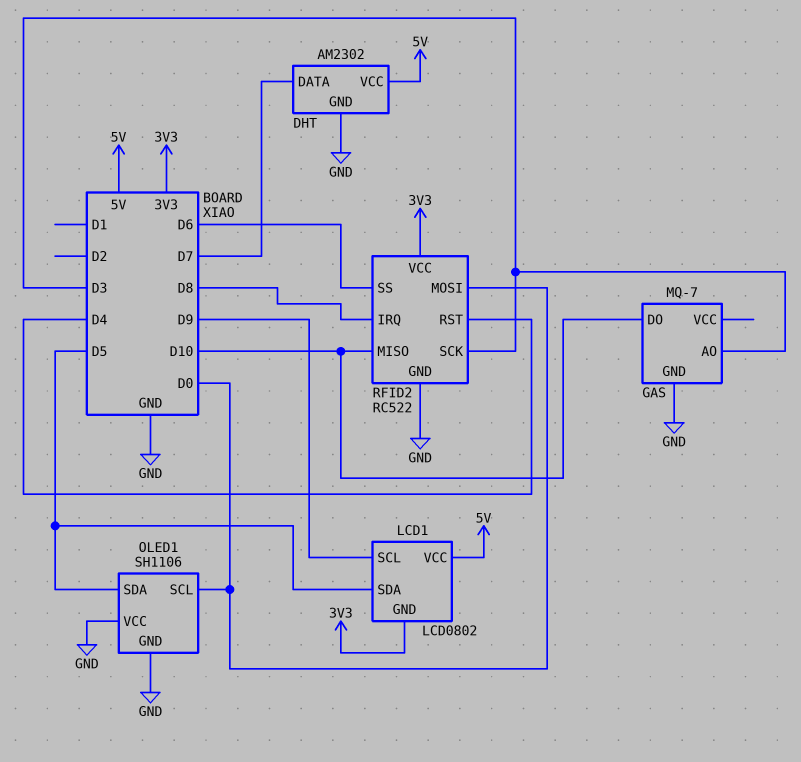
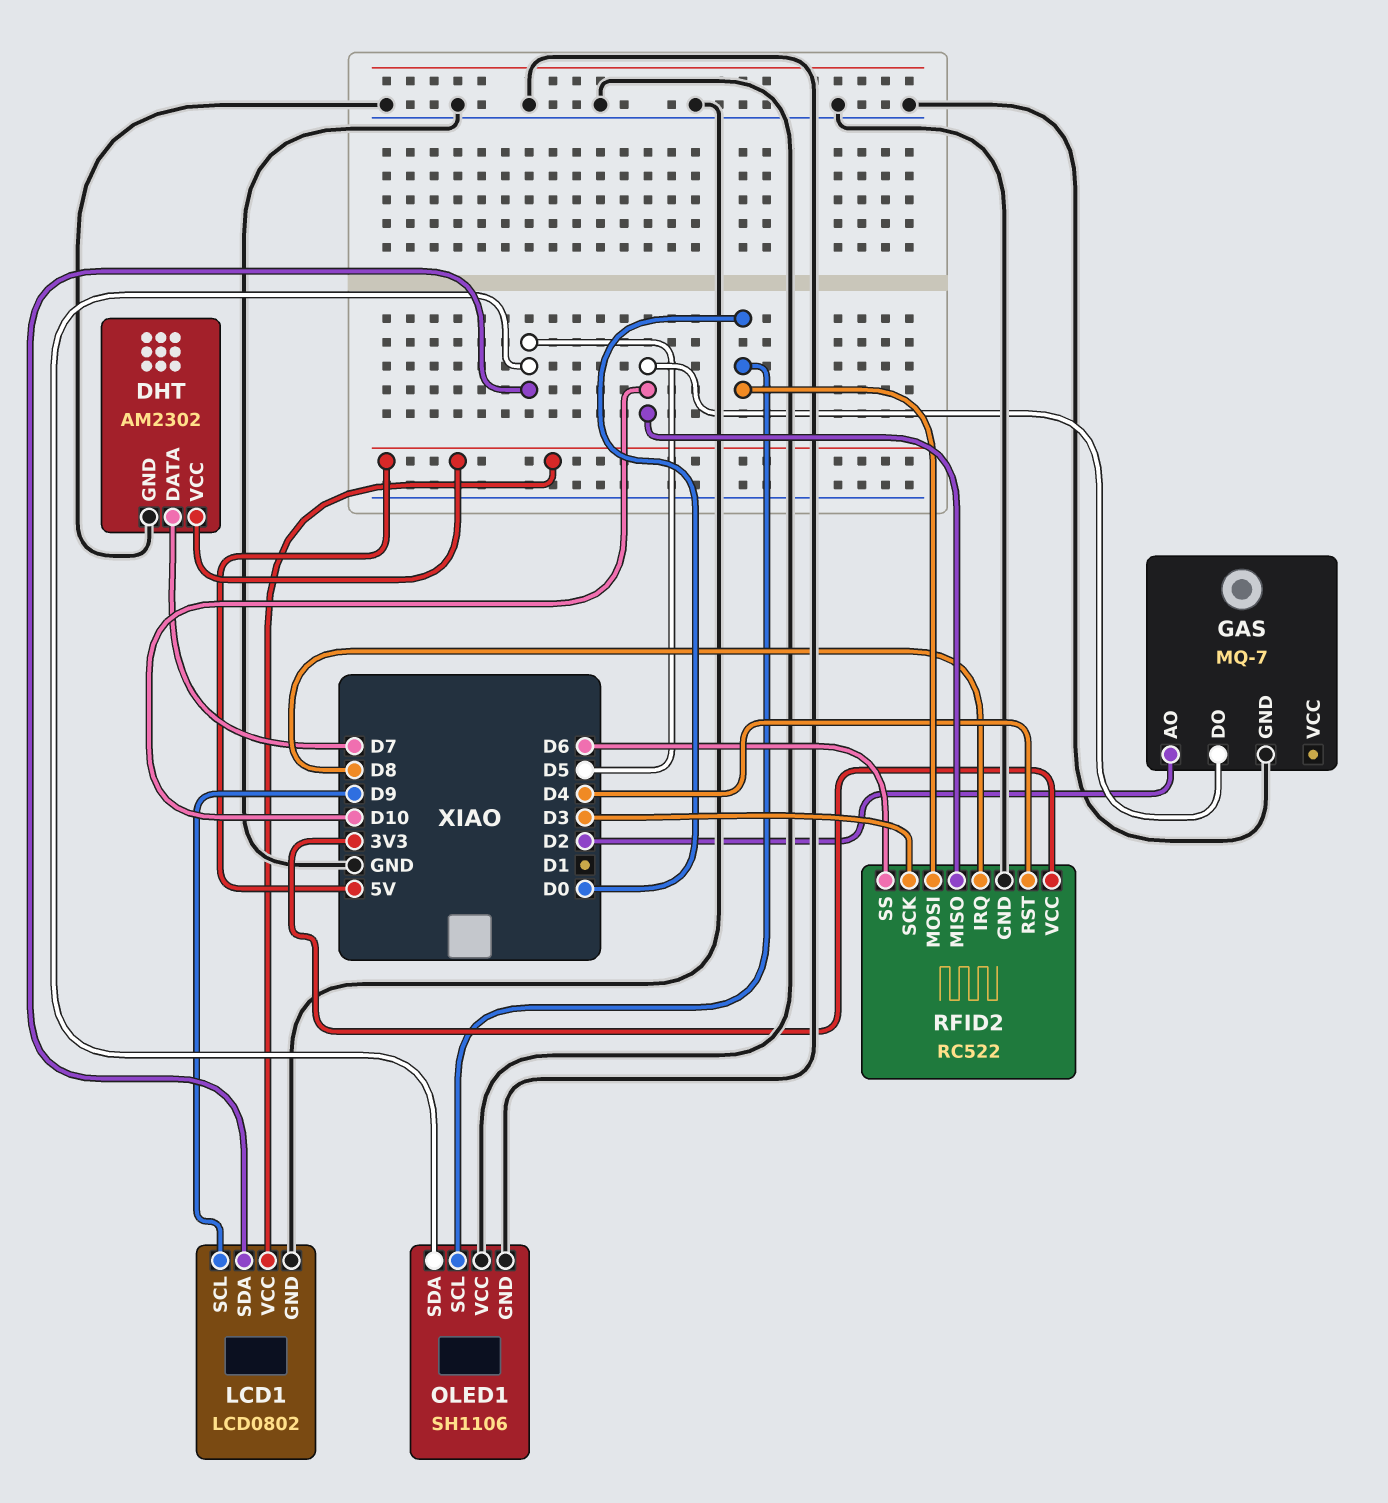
GAS pin AO: D3 -> D2
LCD1 pin GND: 3V3 -> GND

